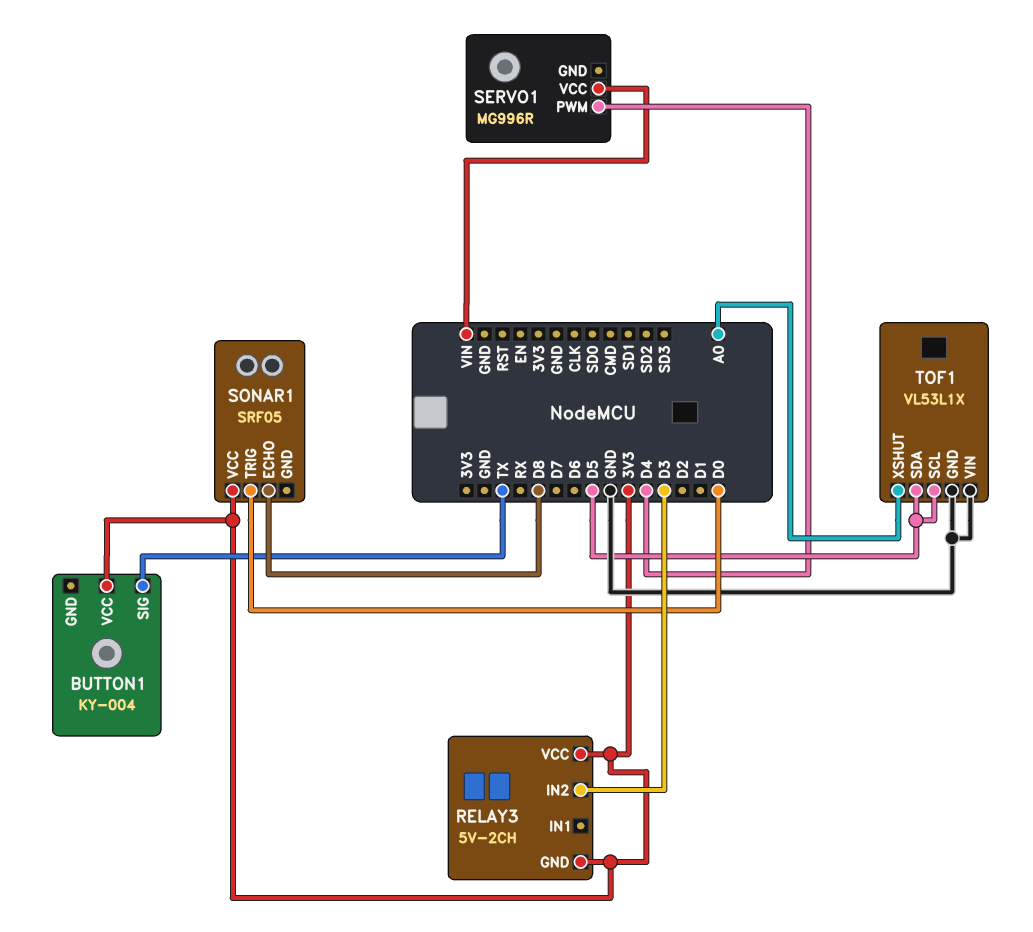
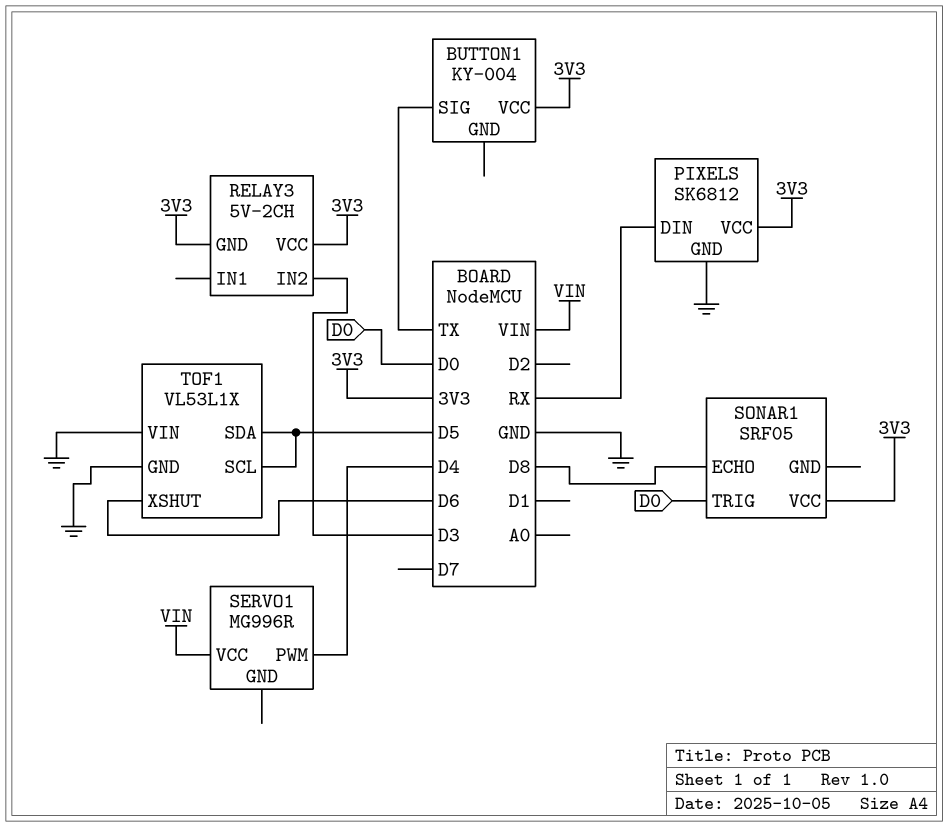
PIXELS: none -> SK6812
PIXELS pin DIN: none -> RX
PIXELS pin GND: none -> GND
PIXELS pin VCC: none -> 3V3
TOF1 pin XSHUT: A0 -> D6

